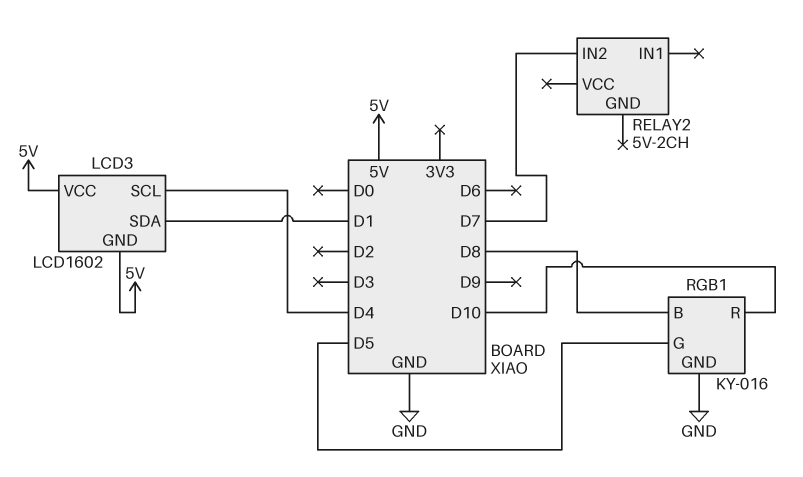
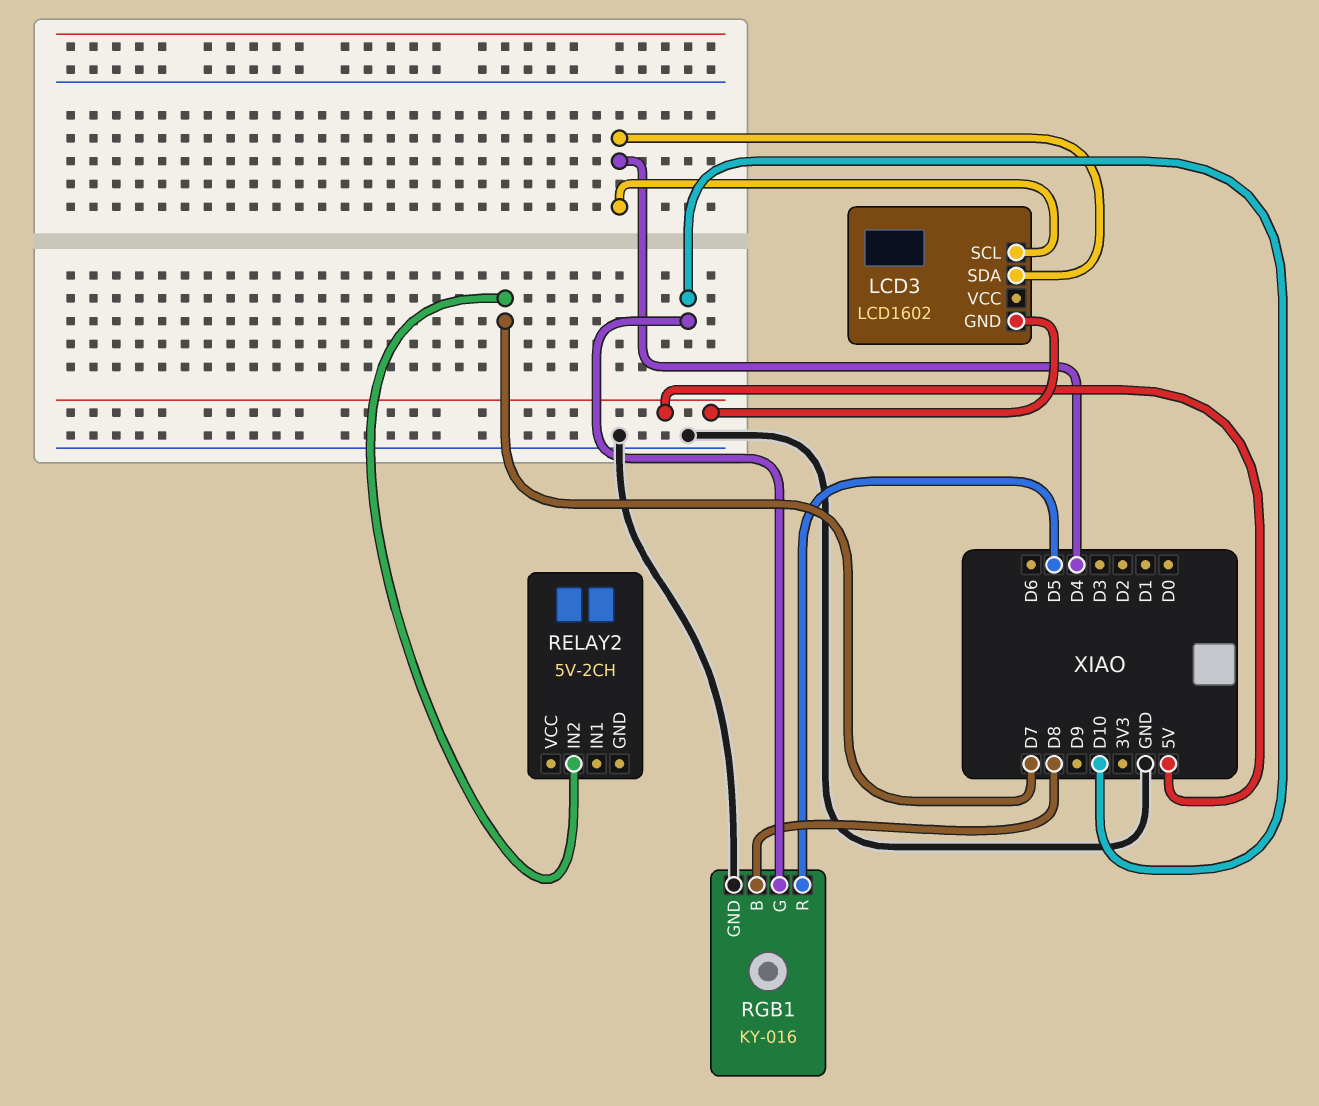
LCD3 pin SDA: D1 -> D4
LCD3 pin VCC: 5V -> none
RGB1 pin G: D5 -> D10
RGB1 pin R: D10 -> D5

